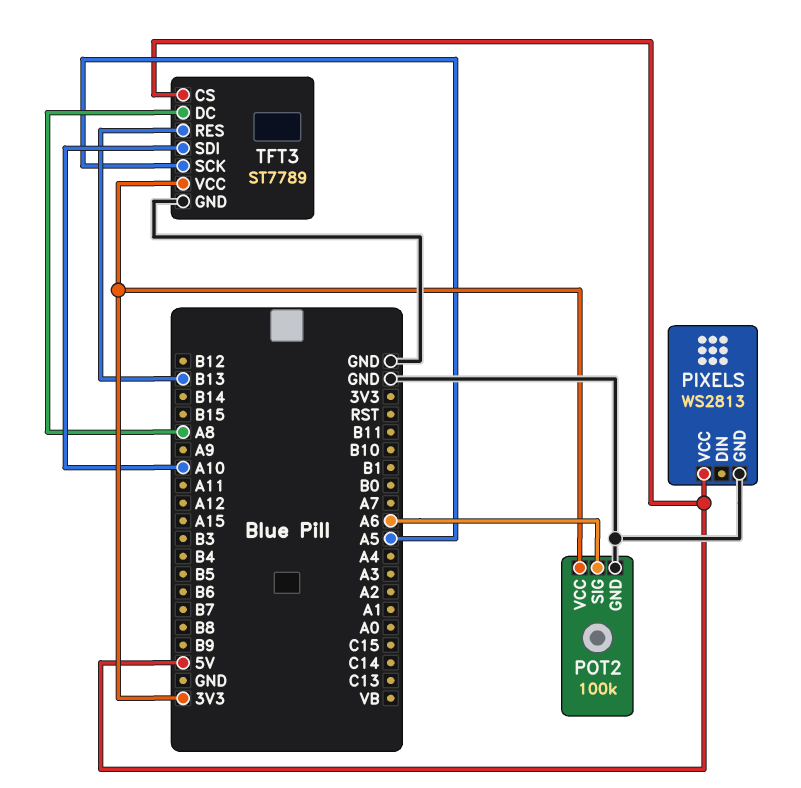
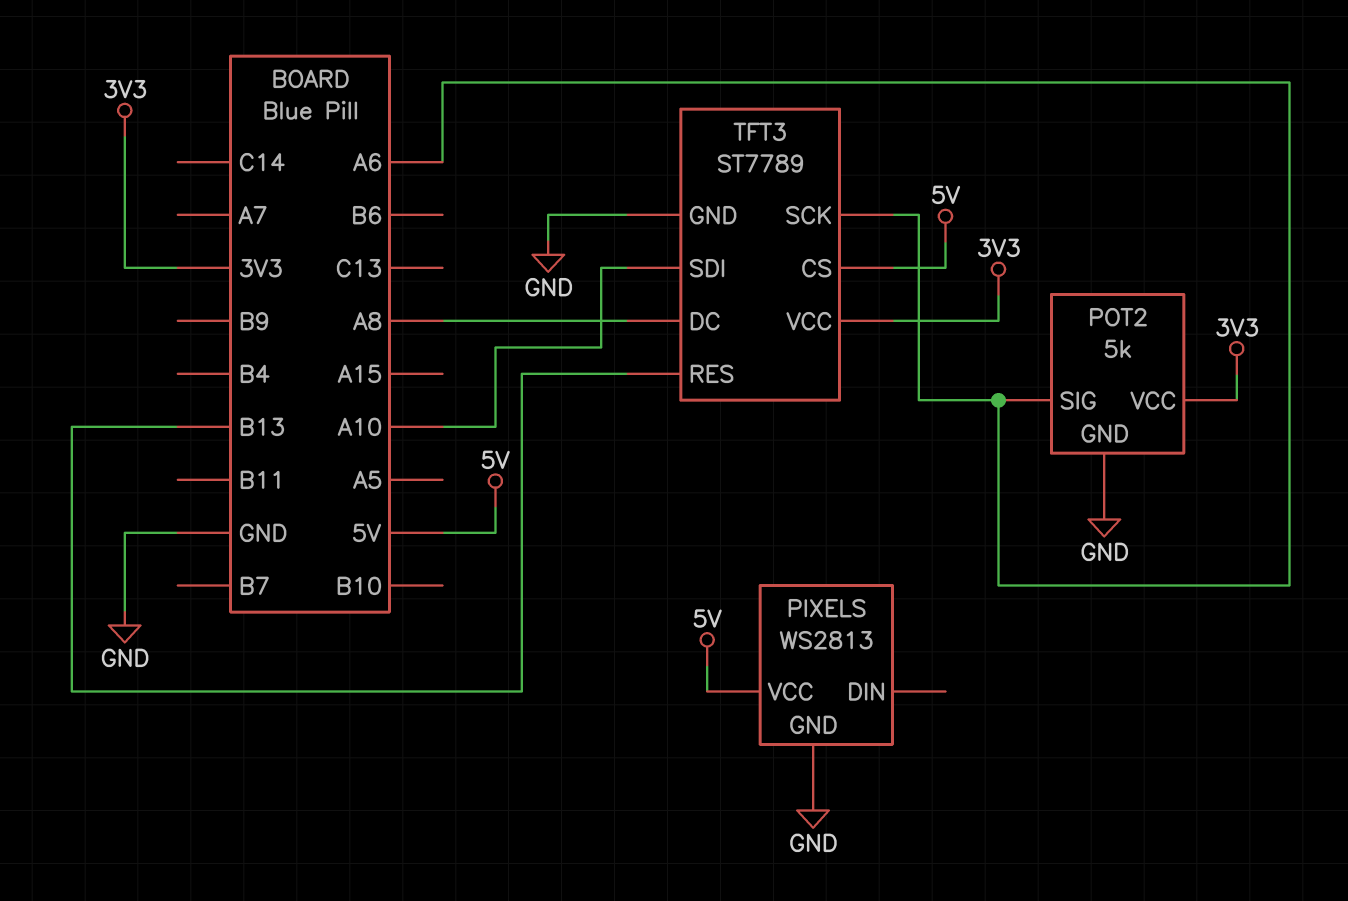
POT2: 100k -> 5k
TFT3 pin SCK: A5 -> A6

